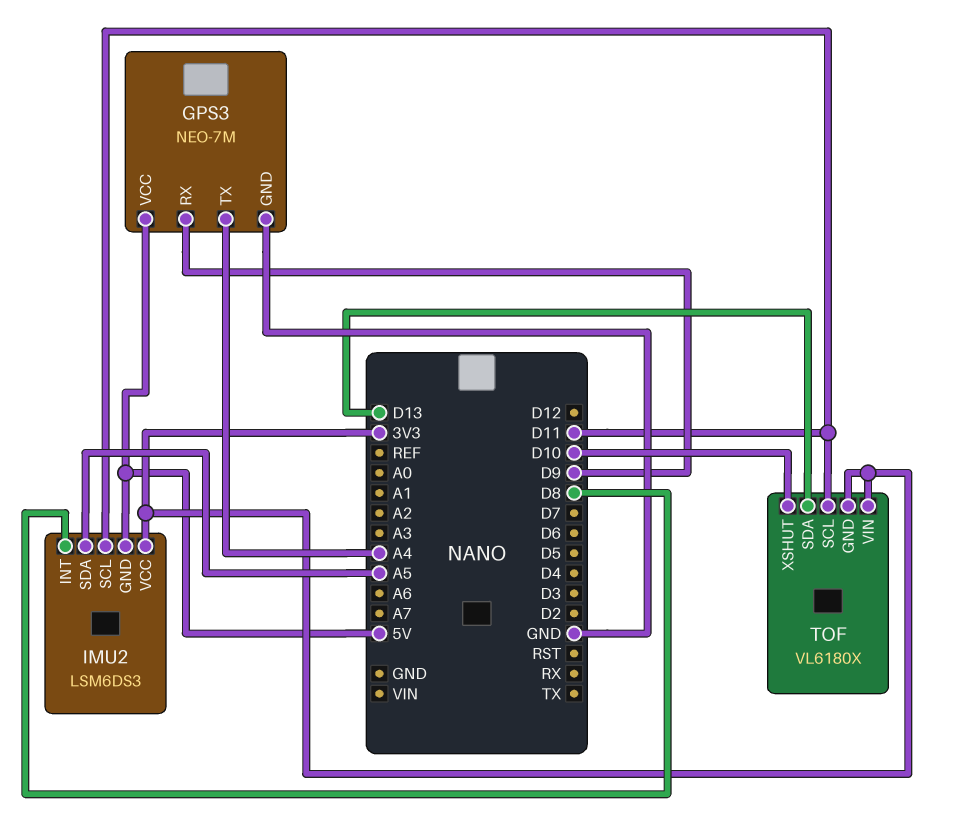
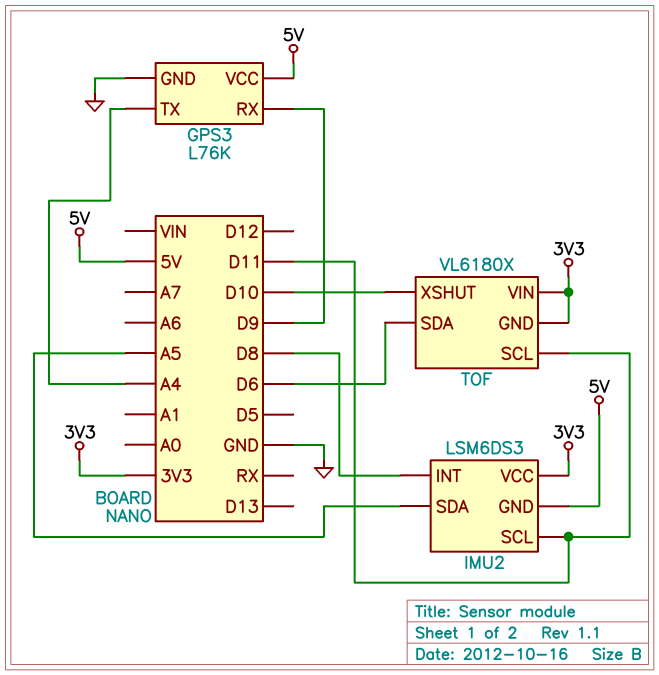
GPS3: NEO-7M -> L76K
TOF pin SDA: D13 -> D6

